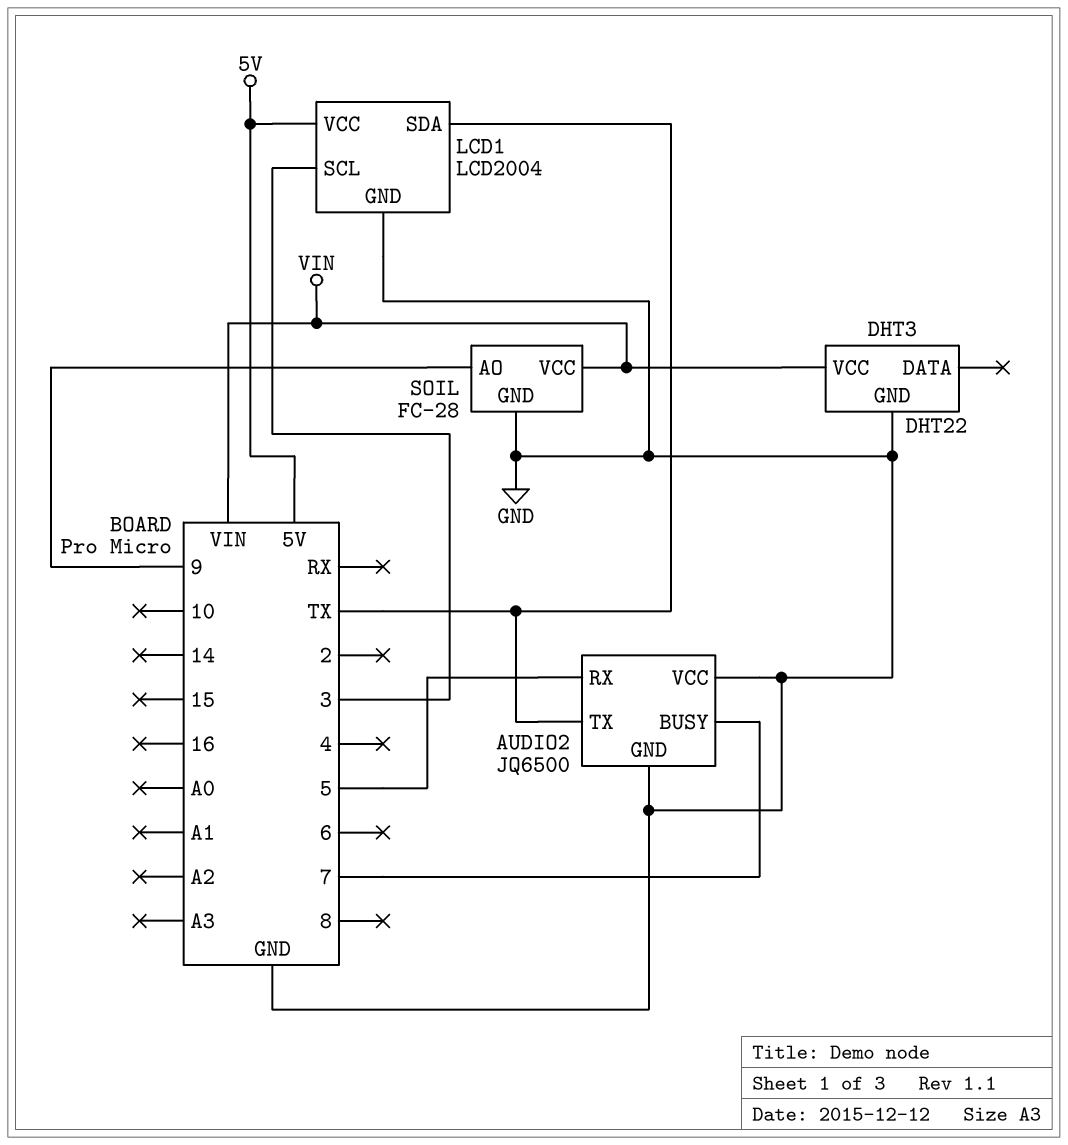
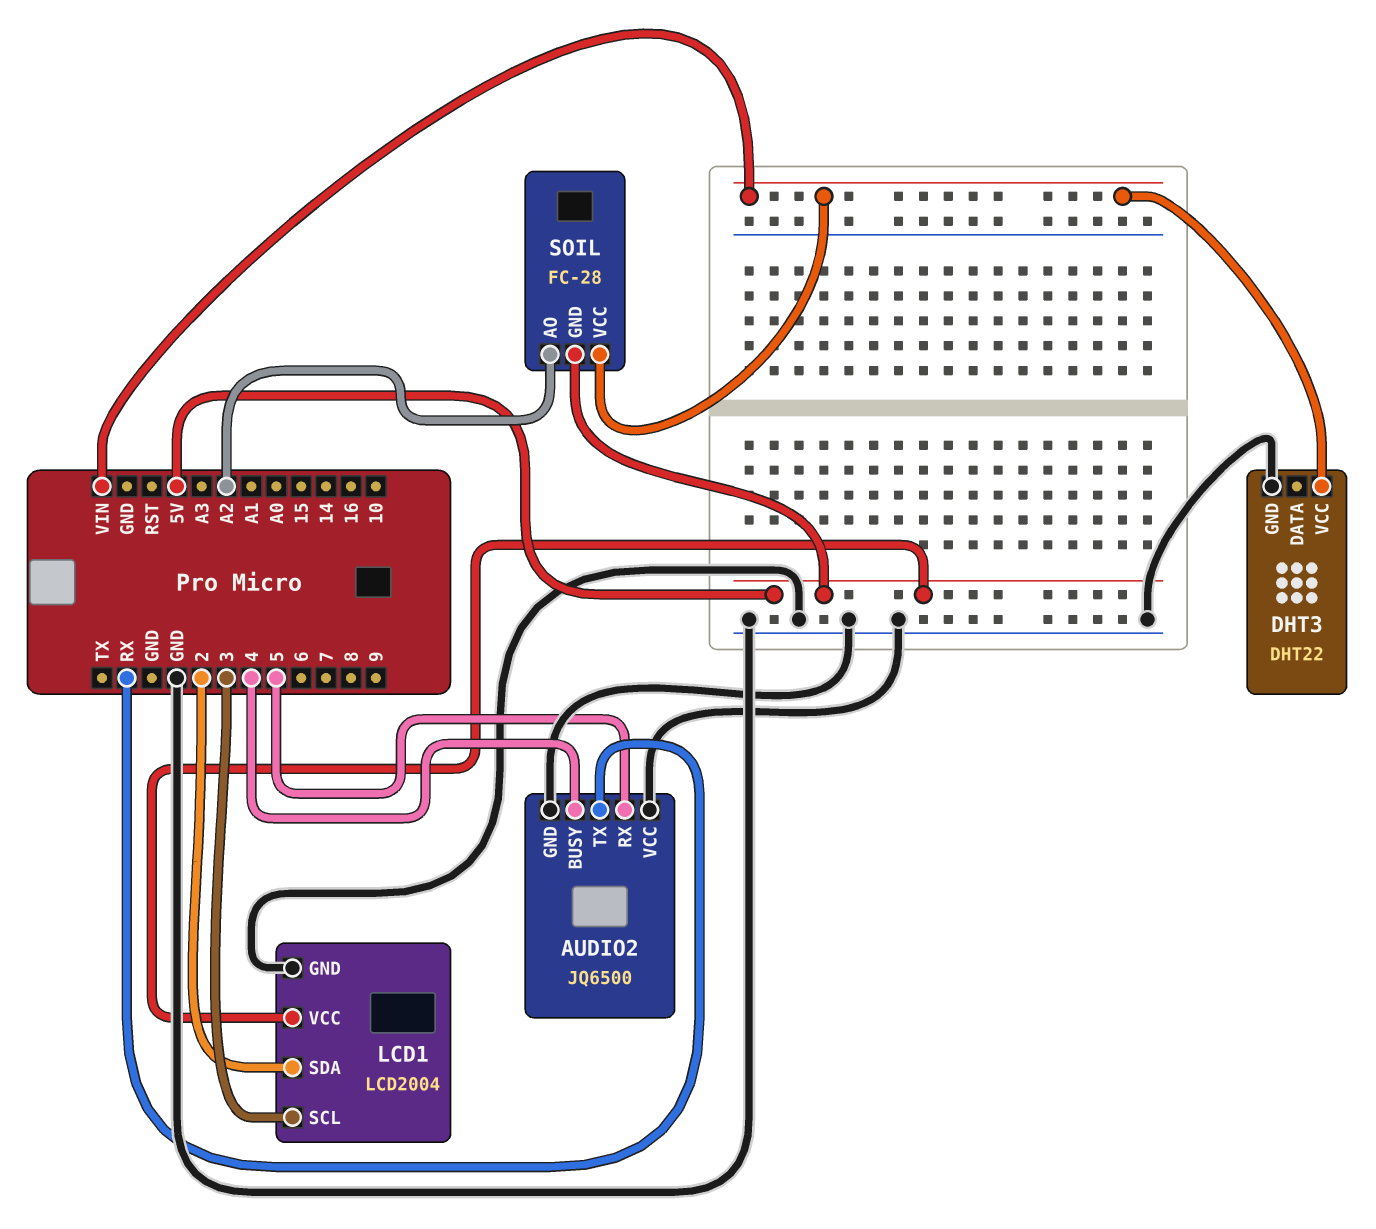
AUDIO2 pin BUSY: 7 -> 4
AUDIO2 pin TX: TX -> RX
LCD1 pin SDA: TX -> 2
SOIL pin AO: 9 -> A2
SOIL pin GND: GND -> 5V

